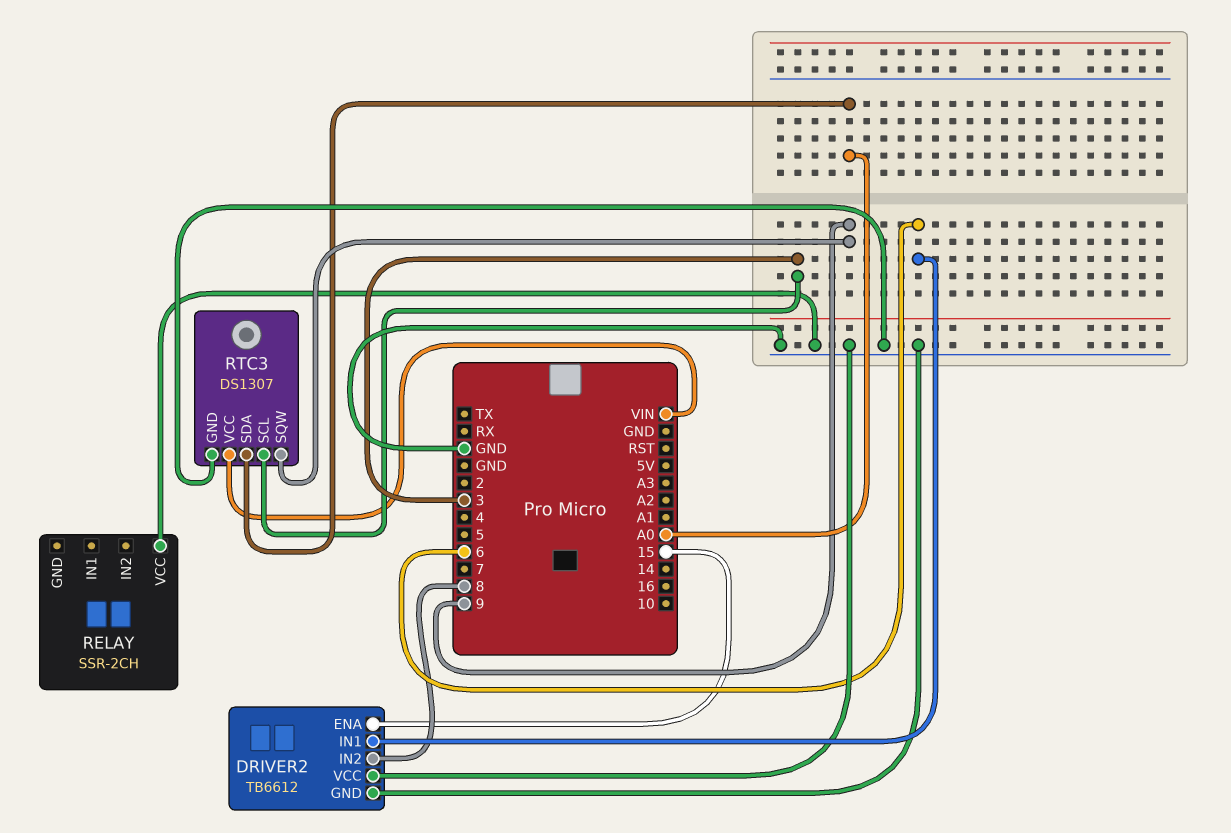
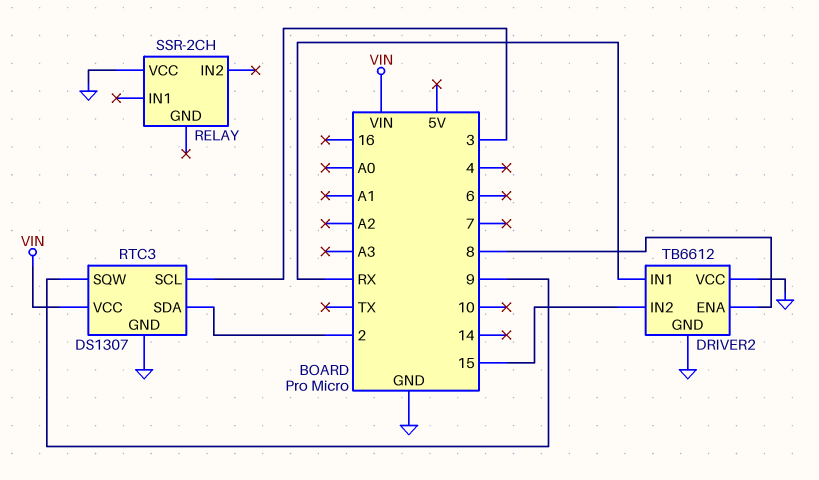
DRIVER2 pin ENA: 15 -> 8
DRIVER2 pin IN1: 6 -> RX
DRIVER2 pin IN2: 8 -> 15
RTC3 pin SDA: A0 -> 2

